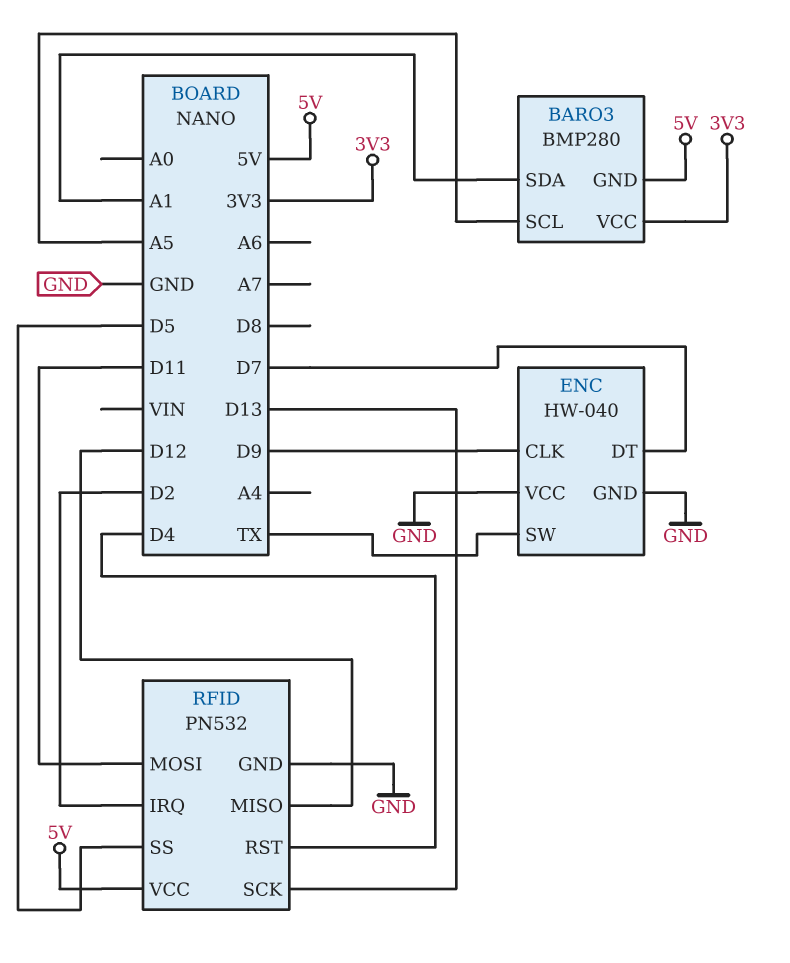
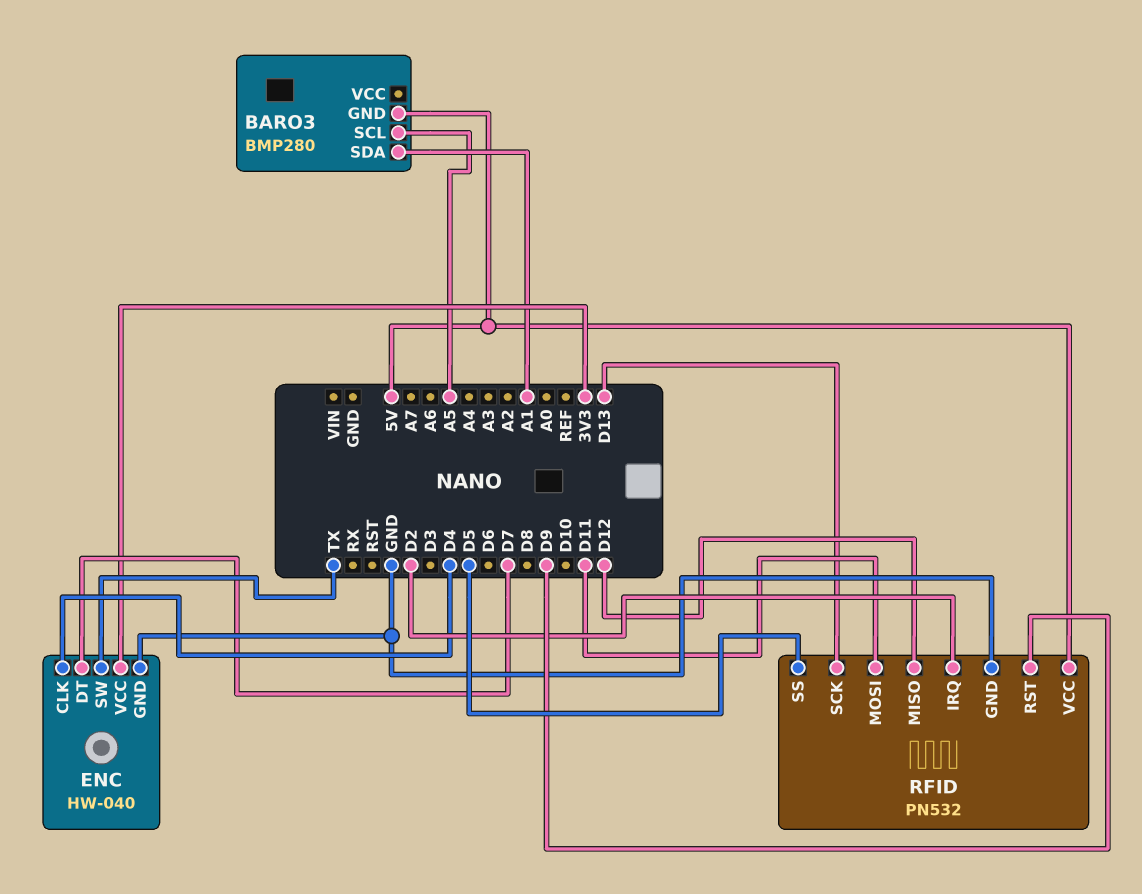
BARO3 pin VCC: 3V3 -> none
ENC pin CLK: D9 -> D4
ENC pin VCC: GND -> 3V3
RFID pin RST: D4 -> D9

